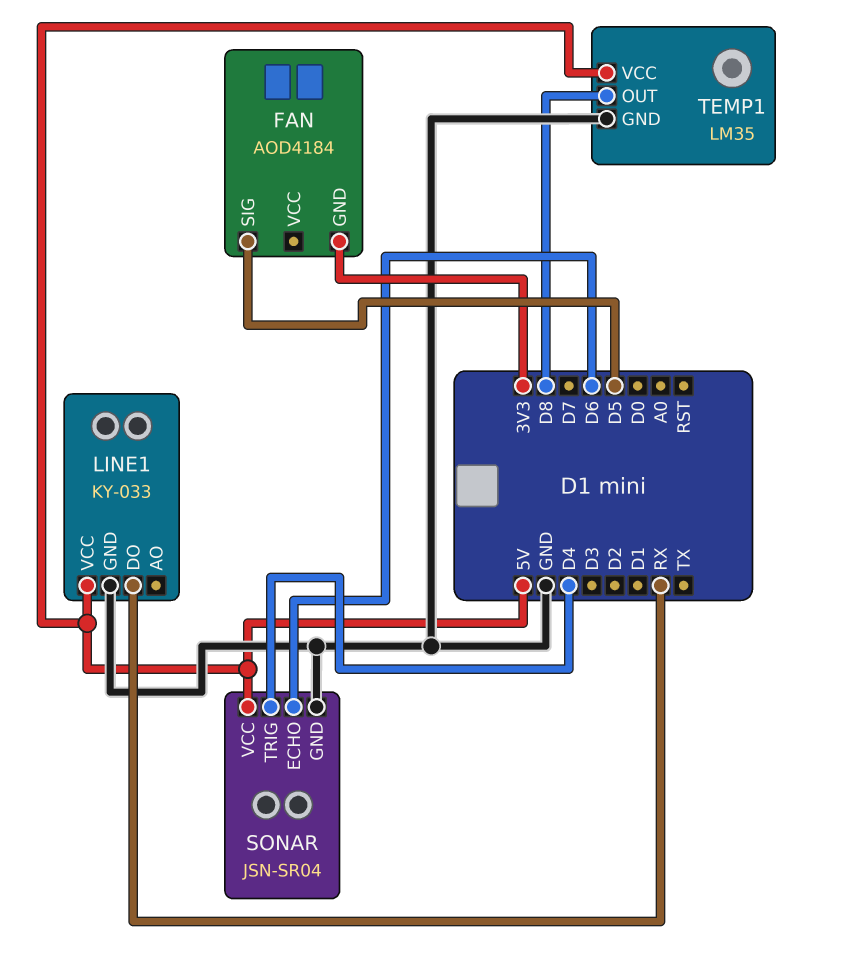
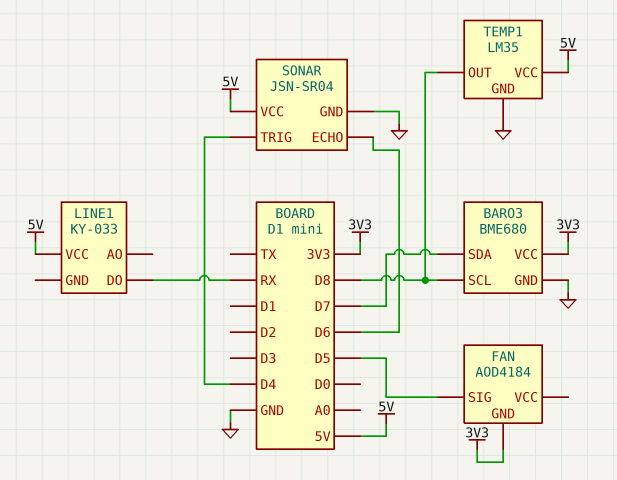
BARO3: none -> BME680
BARO3 pin GND: none -> GND
BARO3 pin SCL: none -> D8
BARO3 pin SDA: none -> D7
BARO3 pin VCC: none -> 3V3
LINE1 pin GND: GND -> none

